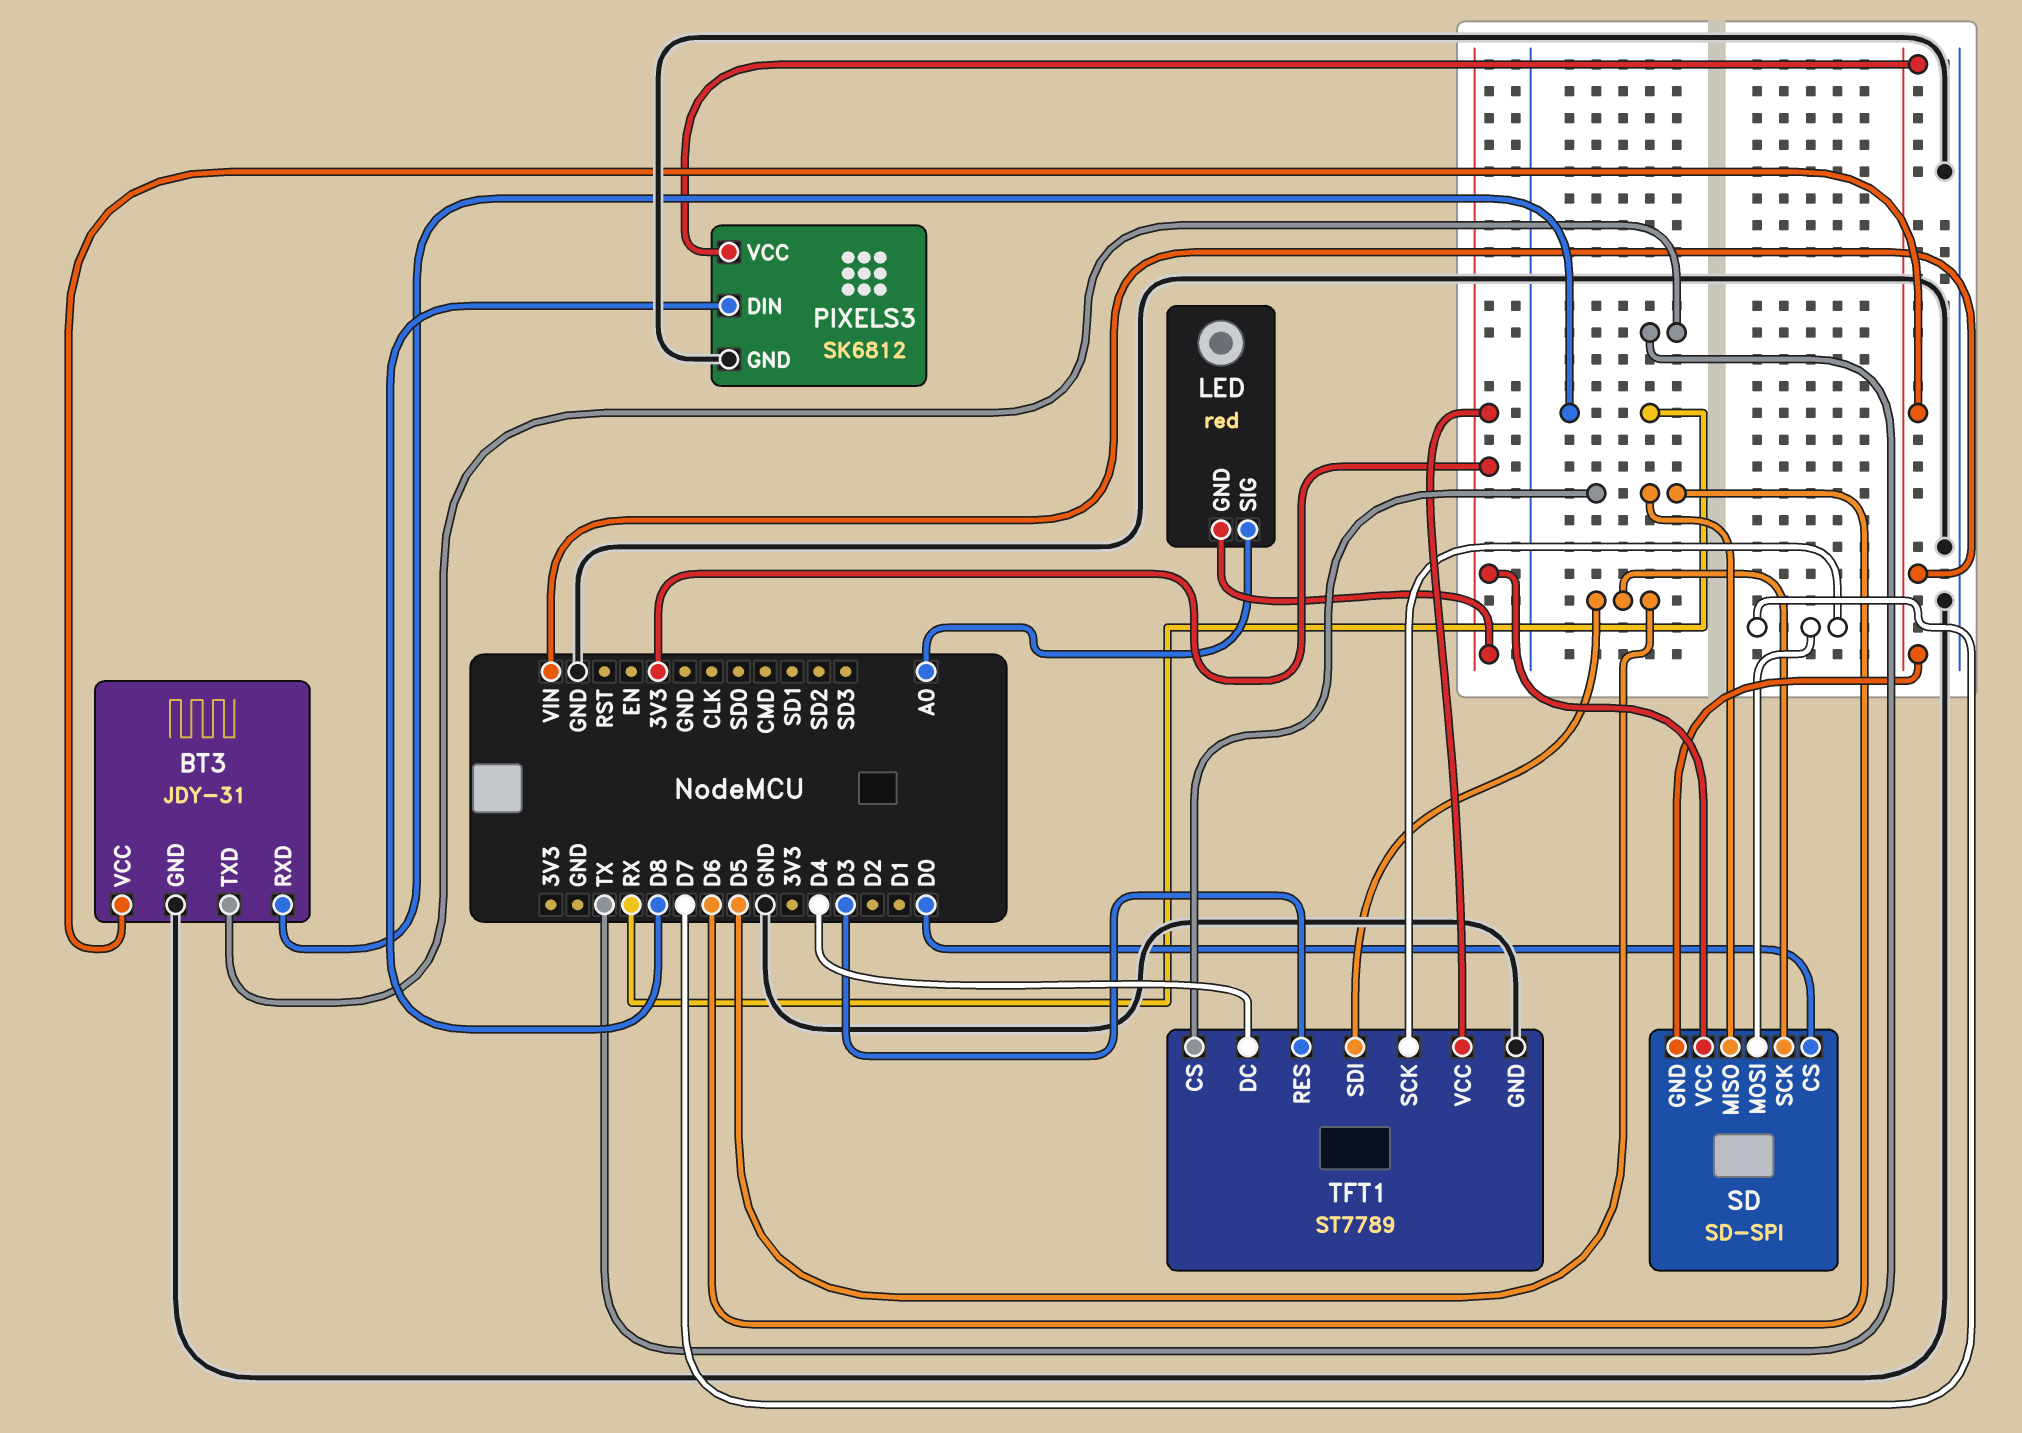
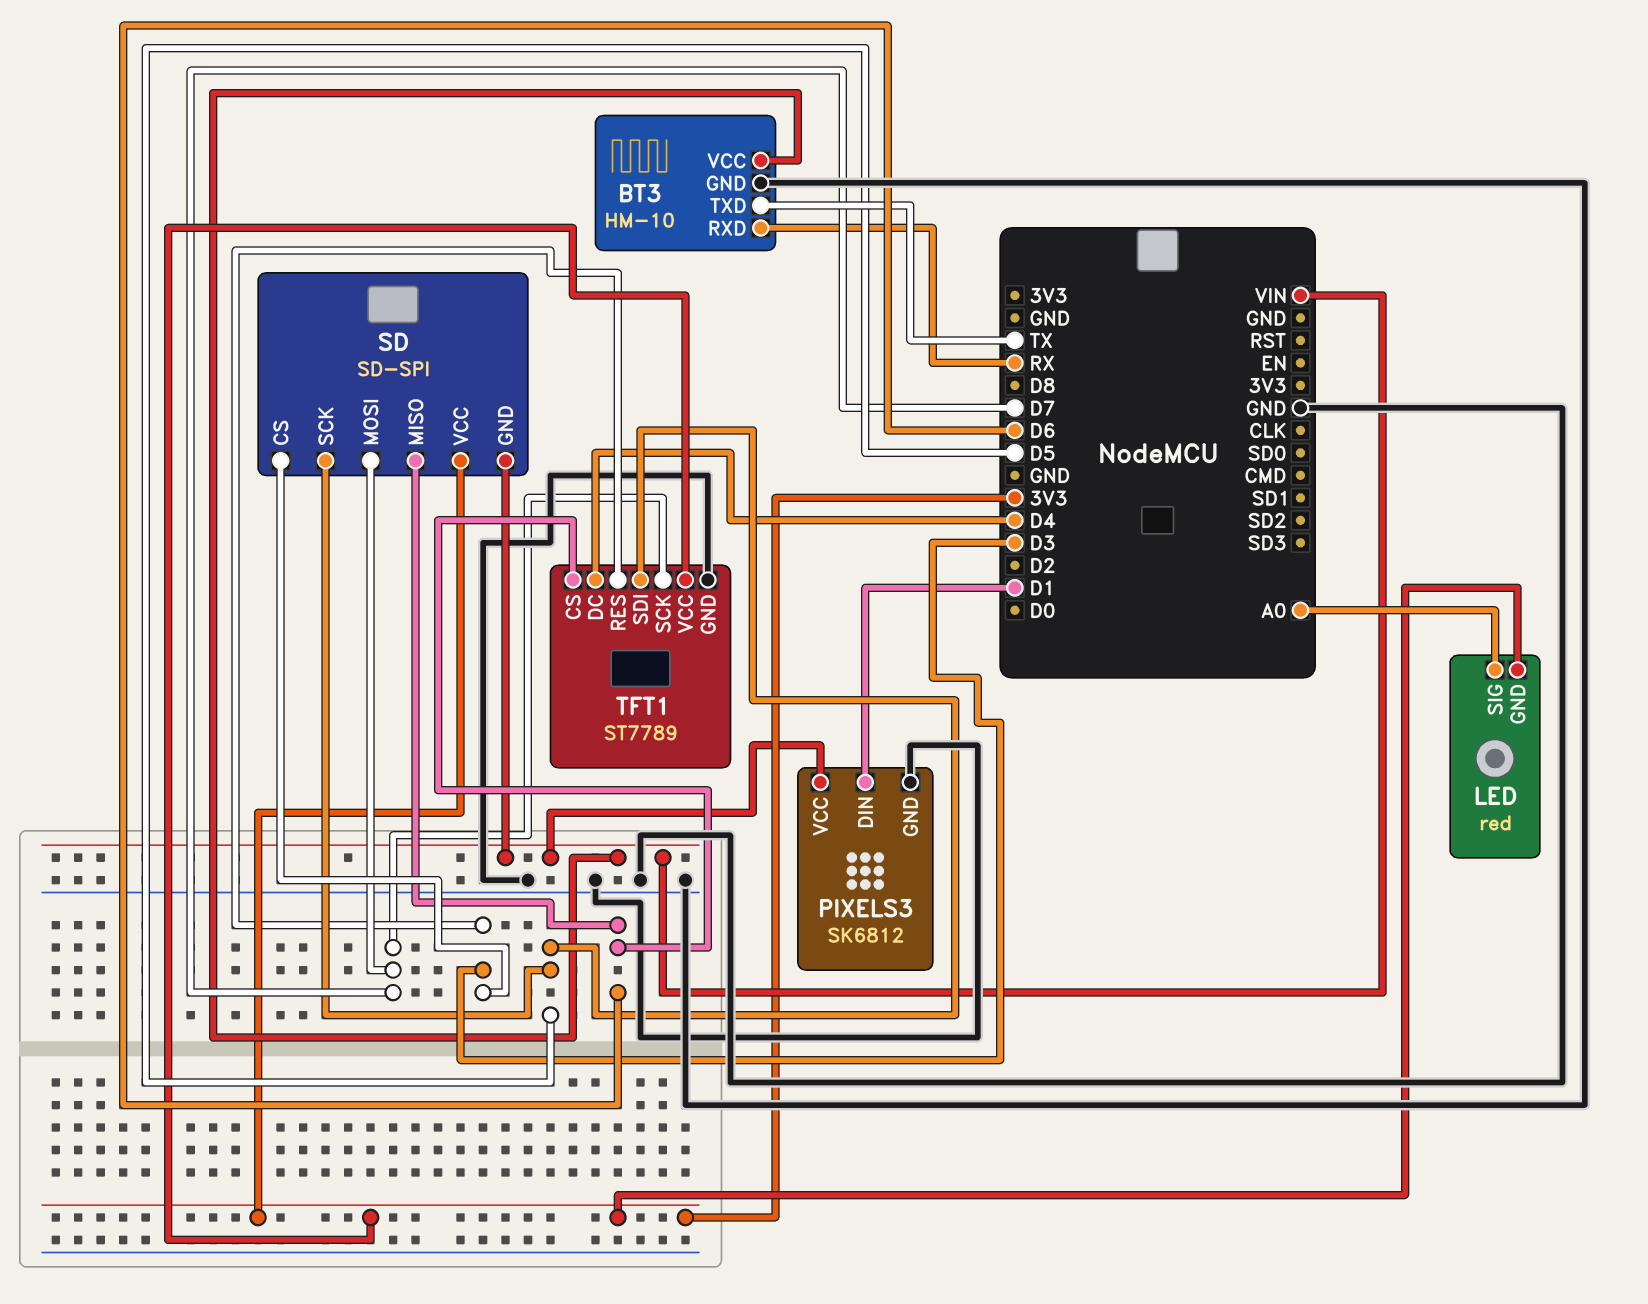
BT3: JDY-31 -> HM-10
PIXELS3 pin DIN: D8 -> D1
SD pin CS: D0 -> D3

